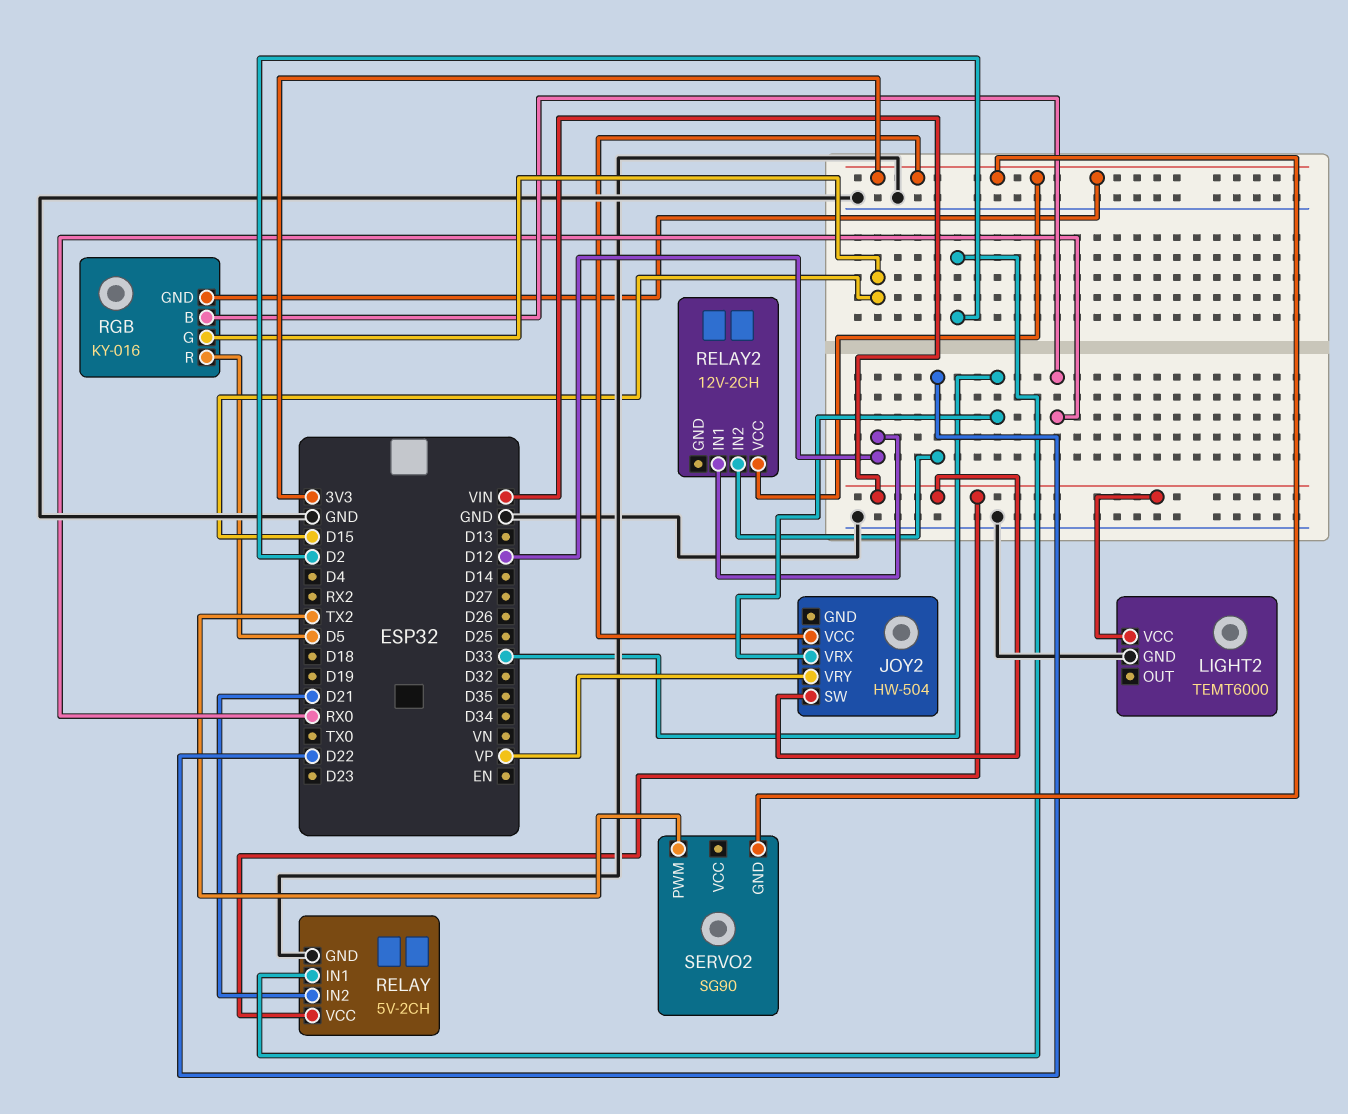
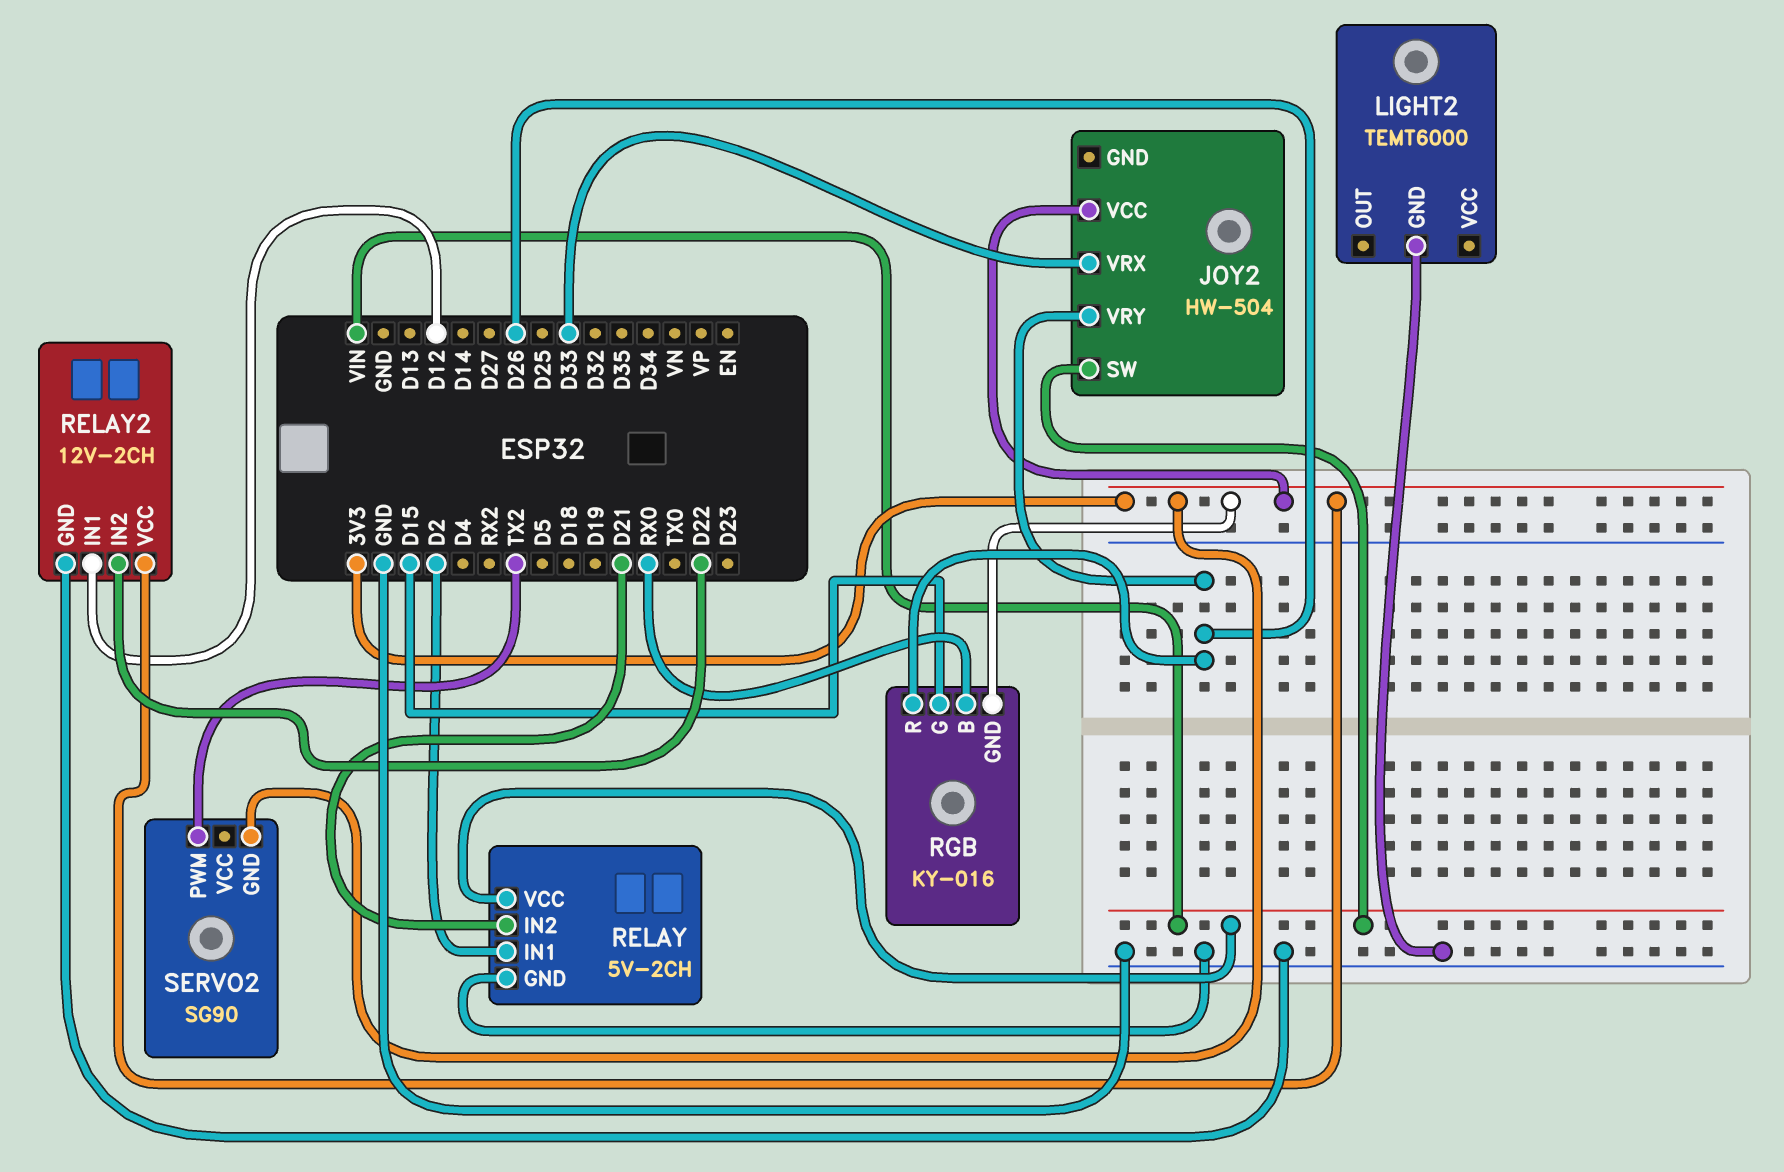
JOY2 pin VRY: VP -> D26
LIGHT2 pin VCC: VIN -> none
RELAY2 pin GND: none -> GND
RGB pin R: D5 -> D26

